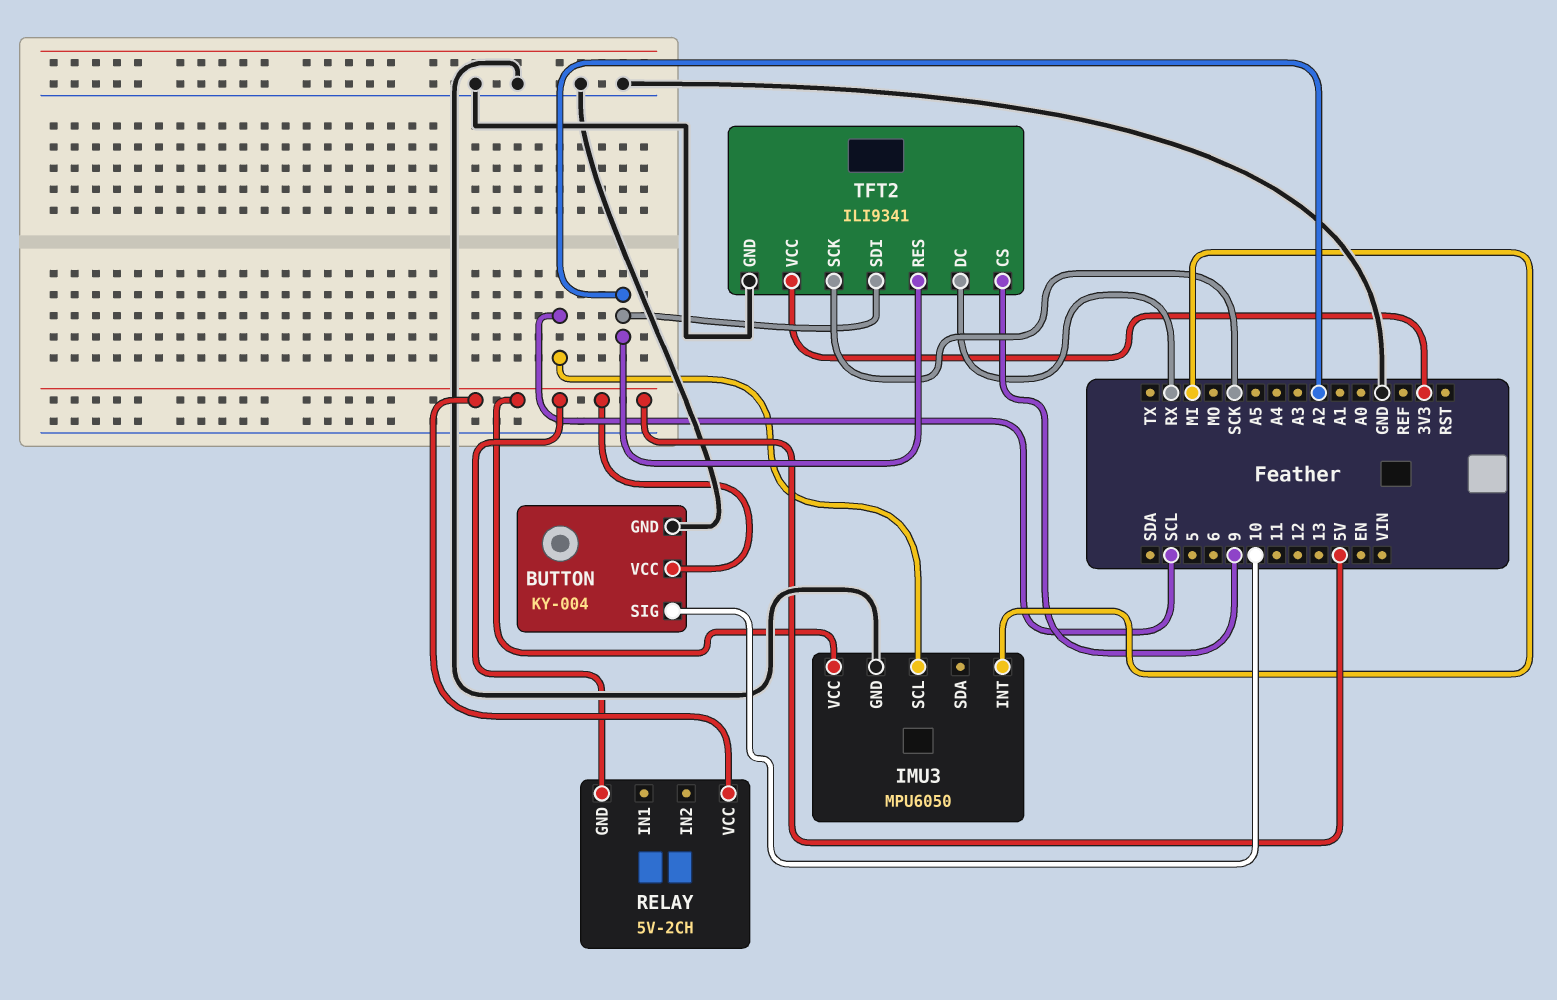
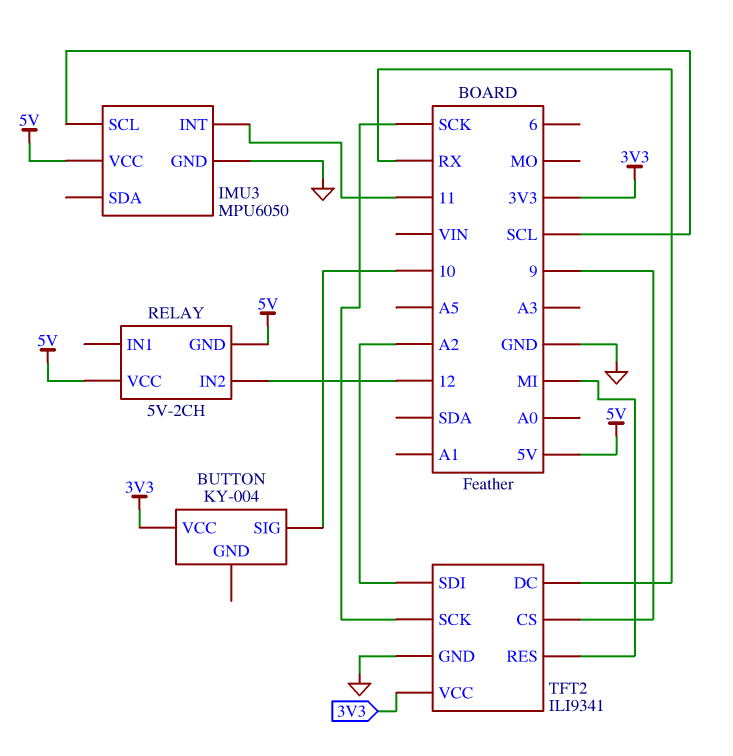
BUTTON pin GND: GND -> none
BUTTON pin VCC: 5V -> 3V3
IMU3 pin INT: MI -> 11
RELAY pin IN2: none -> 12
TFT2 pin RES: A2 -> MI

